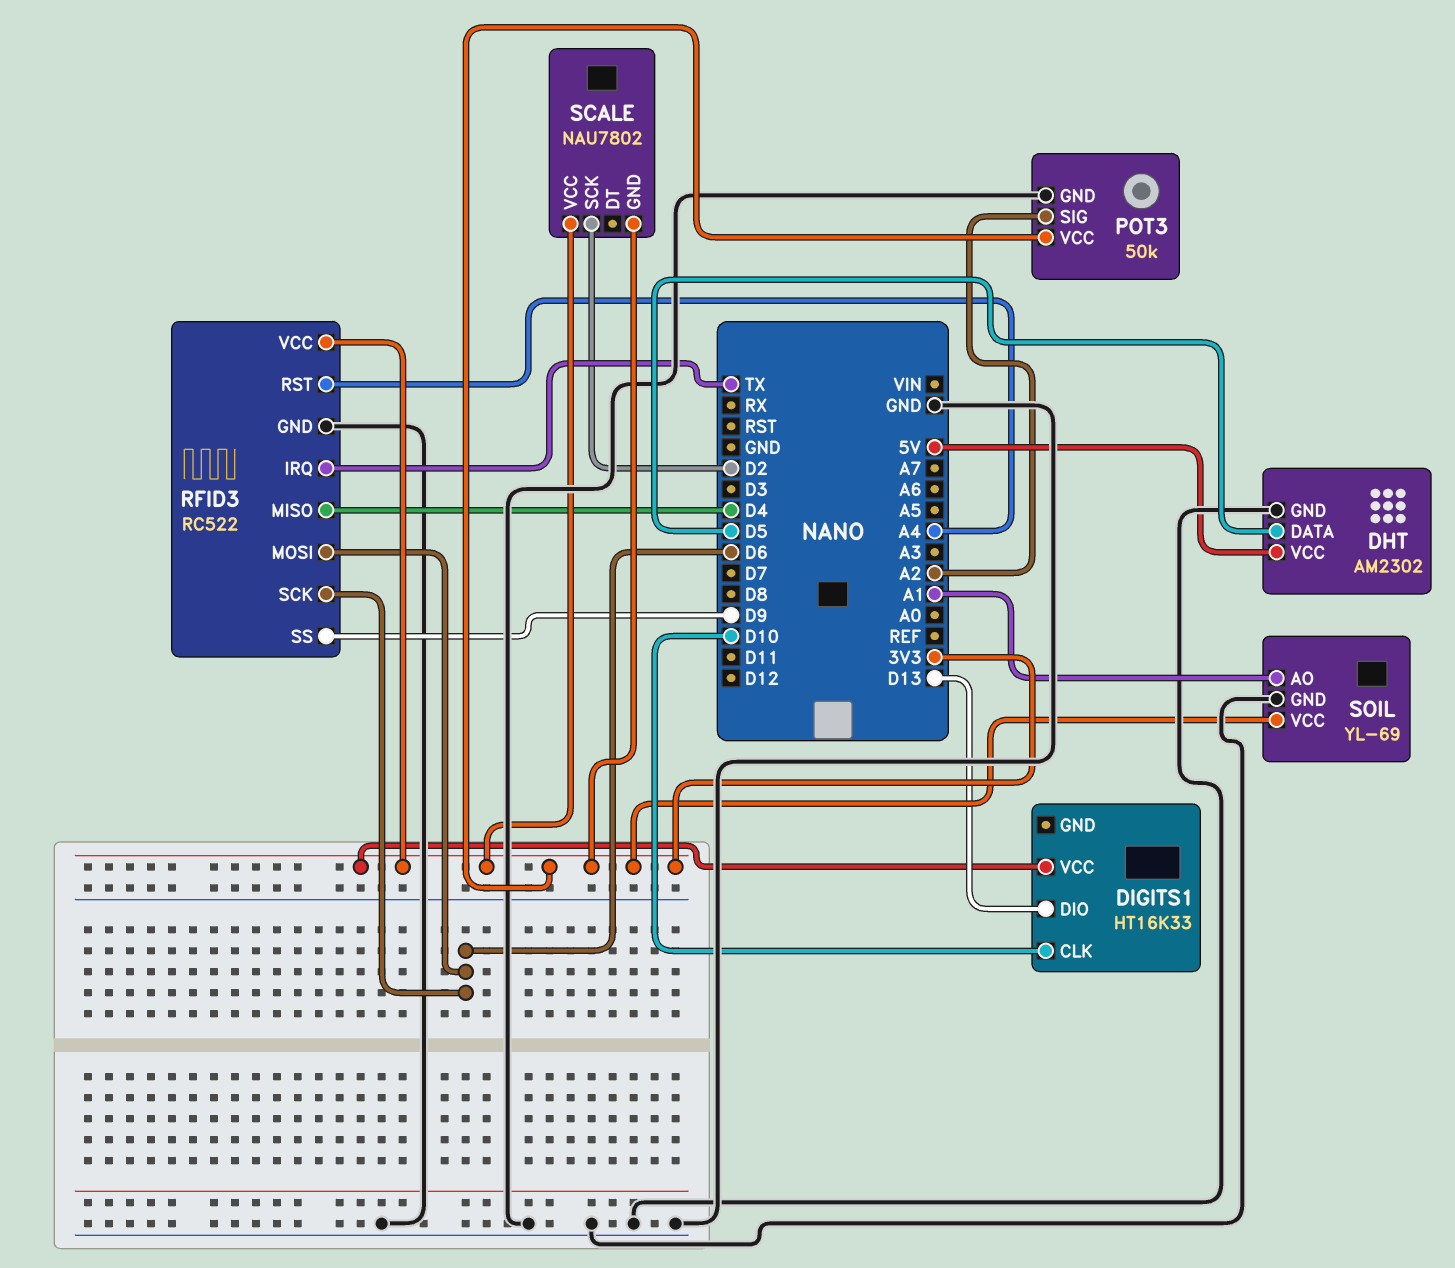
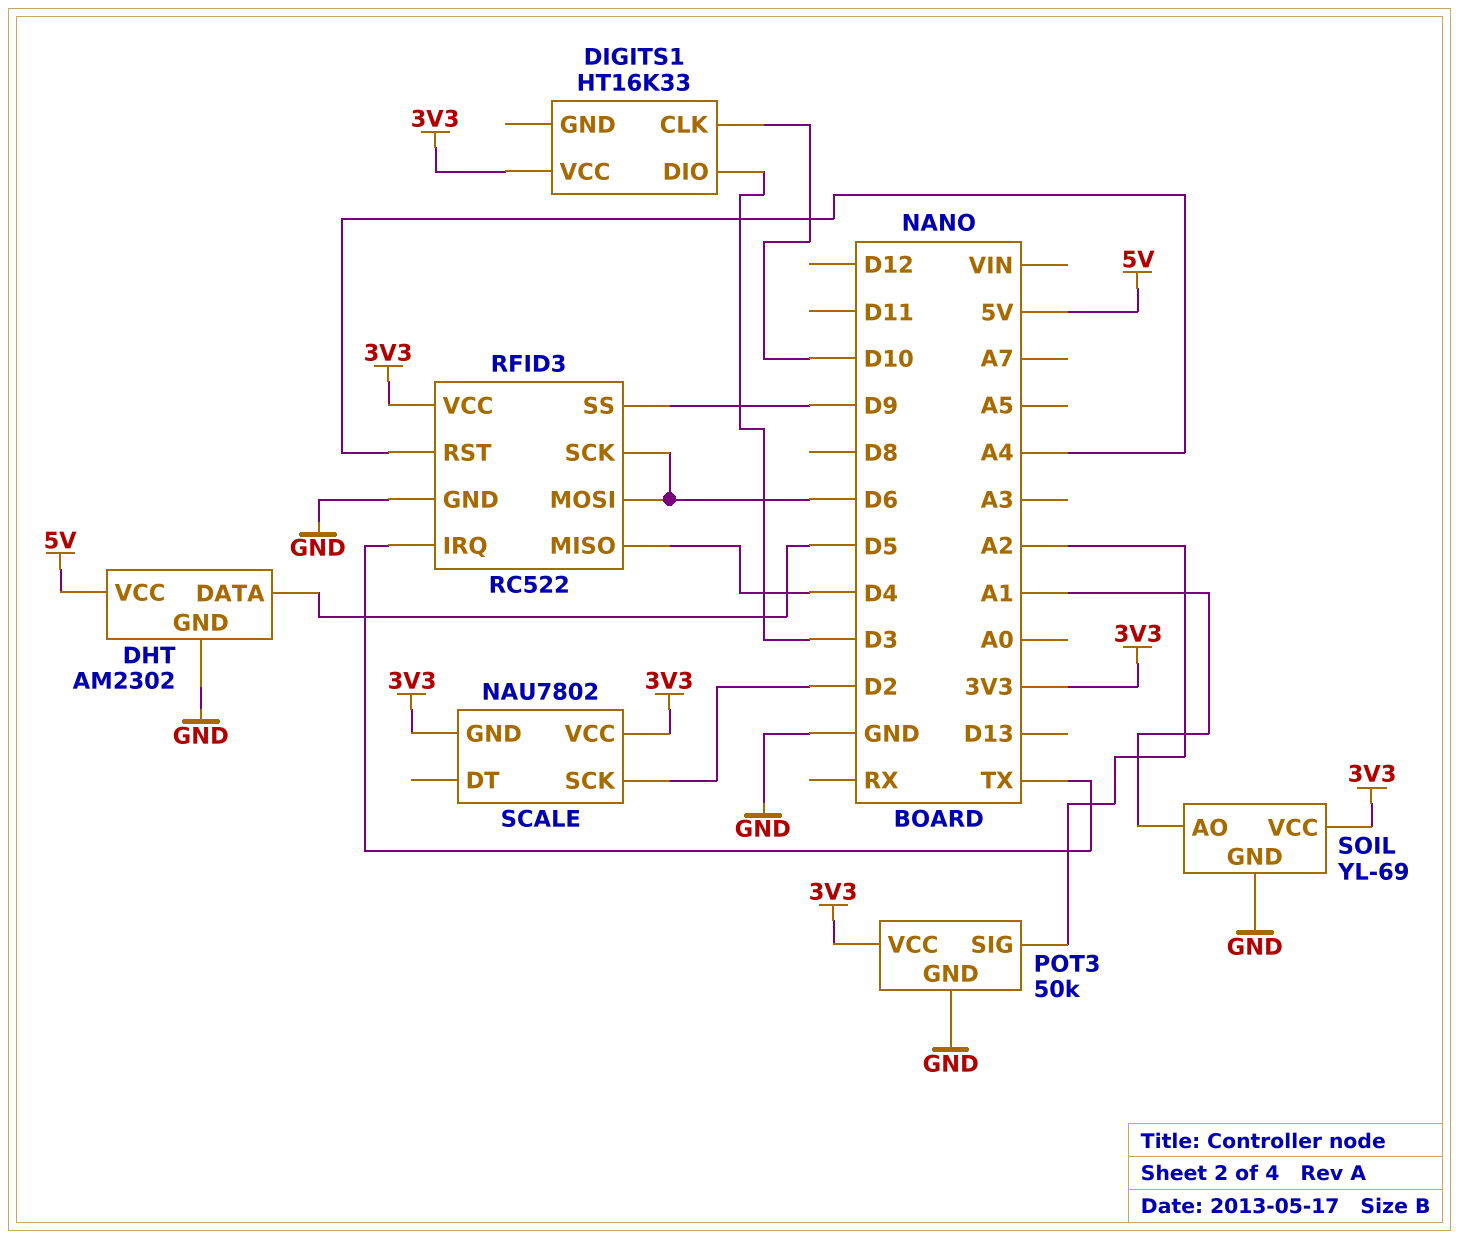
DIGITS1 pin DIO: D13 -> D3

